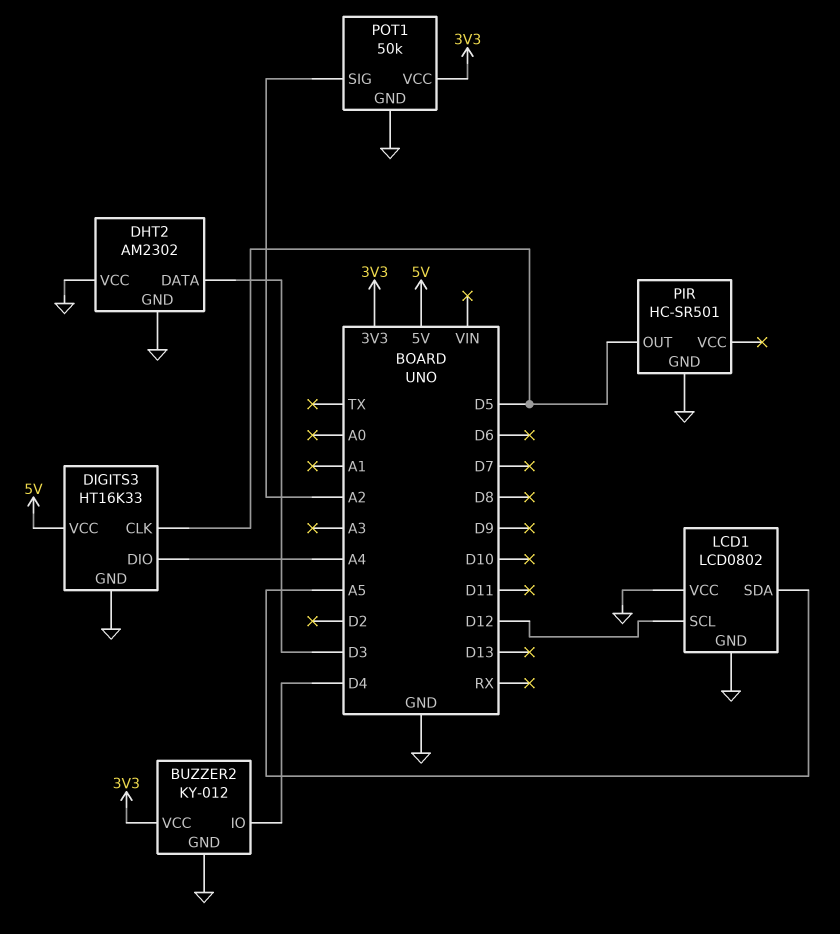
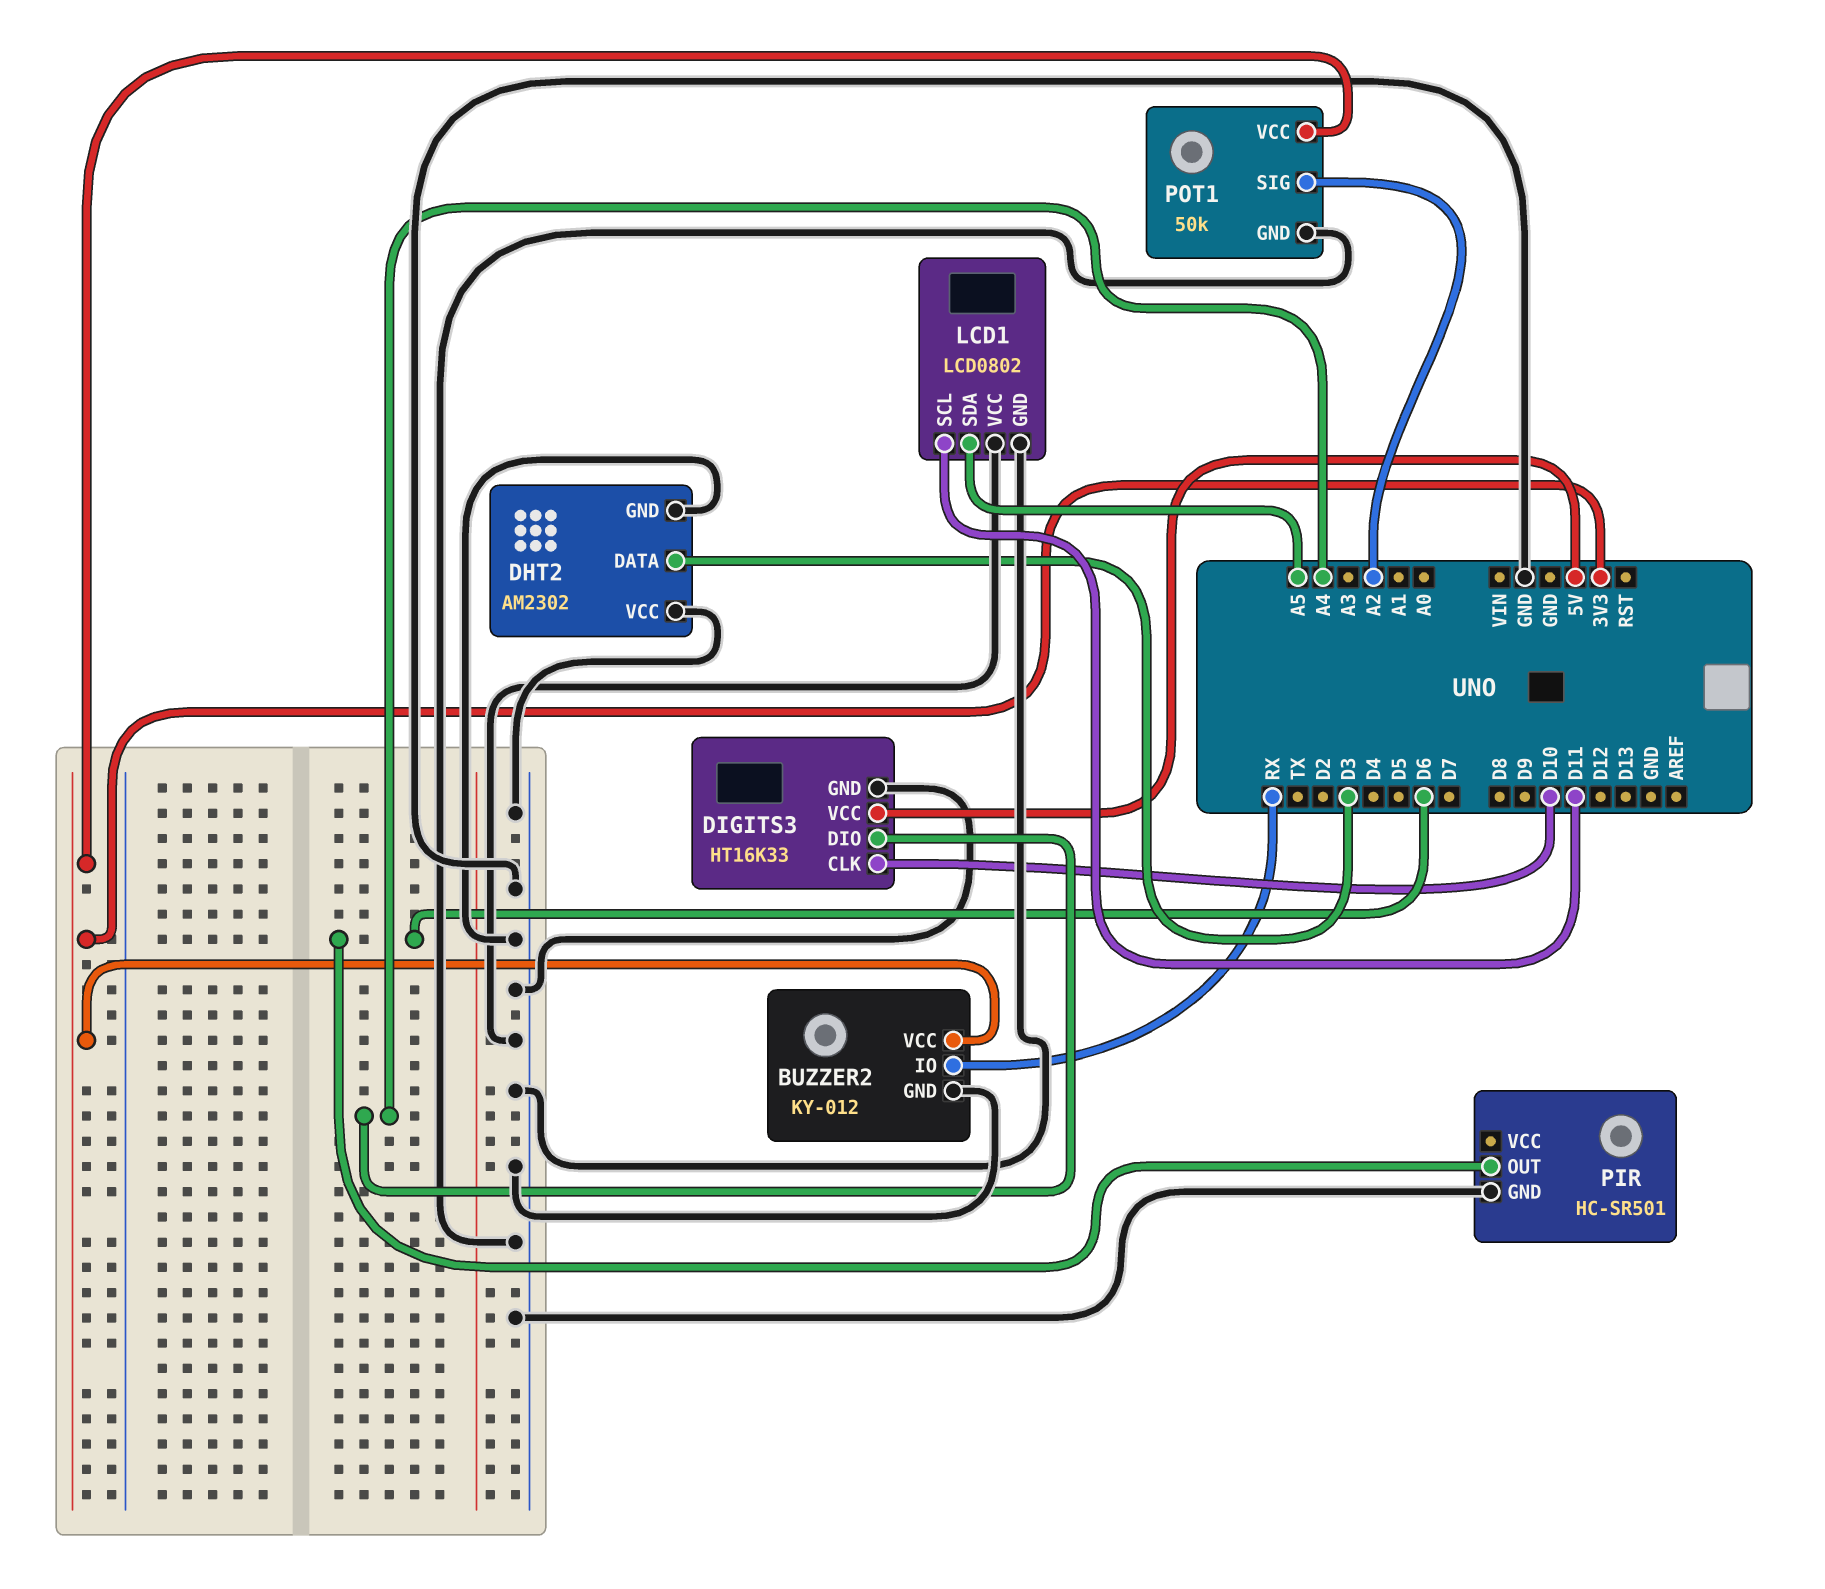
BUZZER2 pin IO: D4 -> RX
DIGITS3 pin CLK: D5 -> D10
LCD1 pin SCL: D12 -> D11
PIR pin OUT: D5 -> D6

